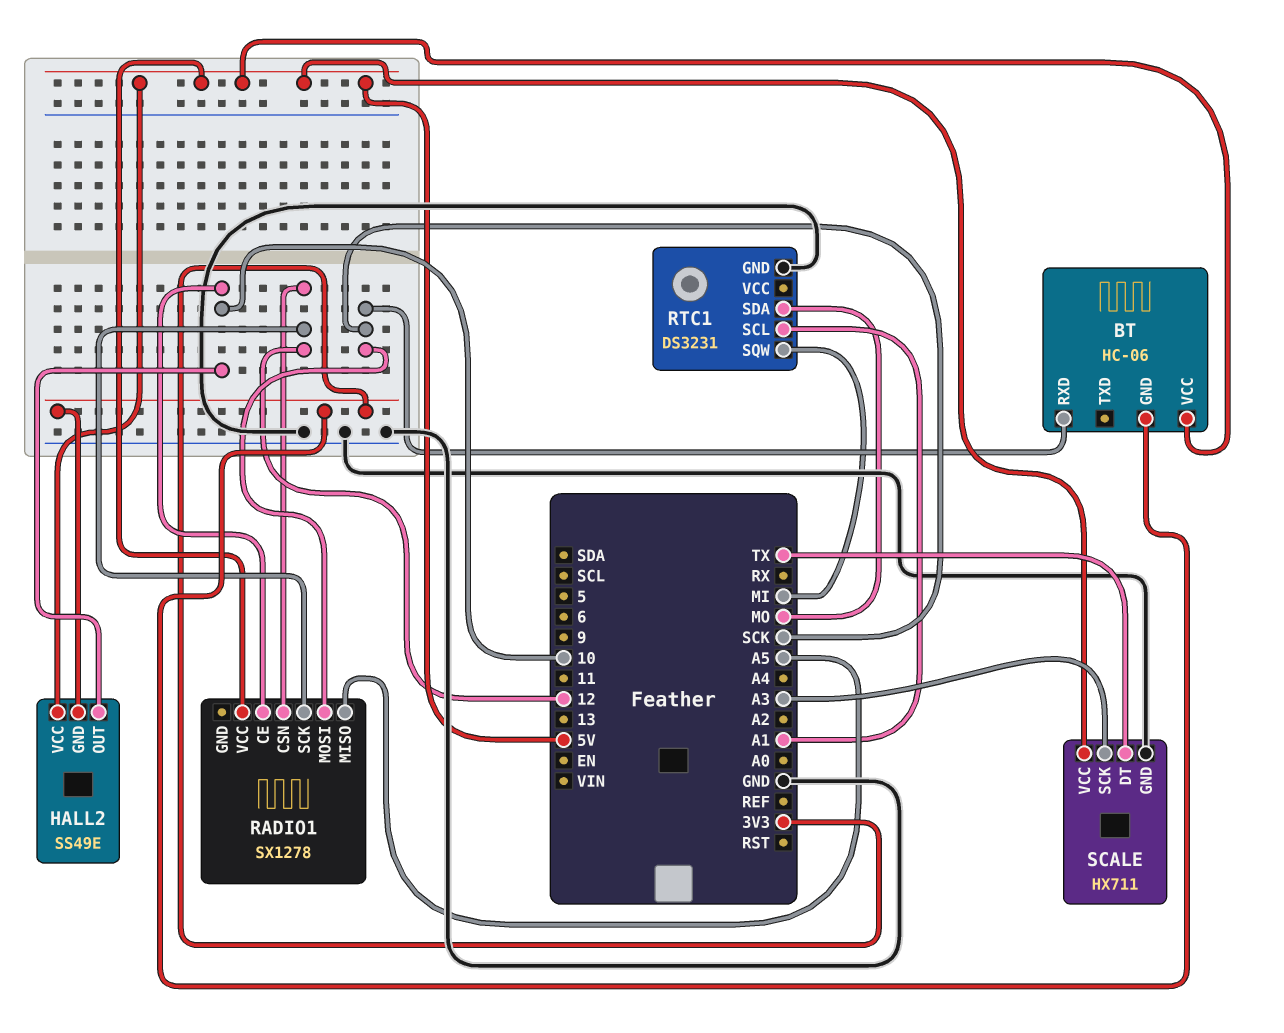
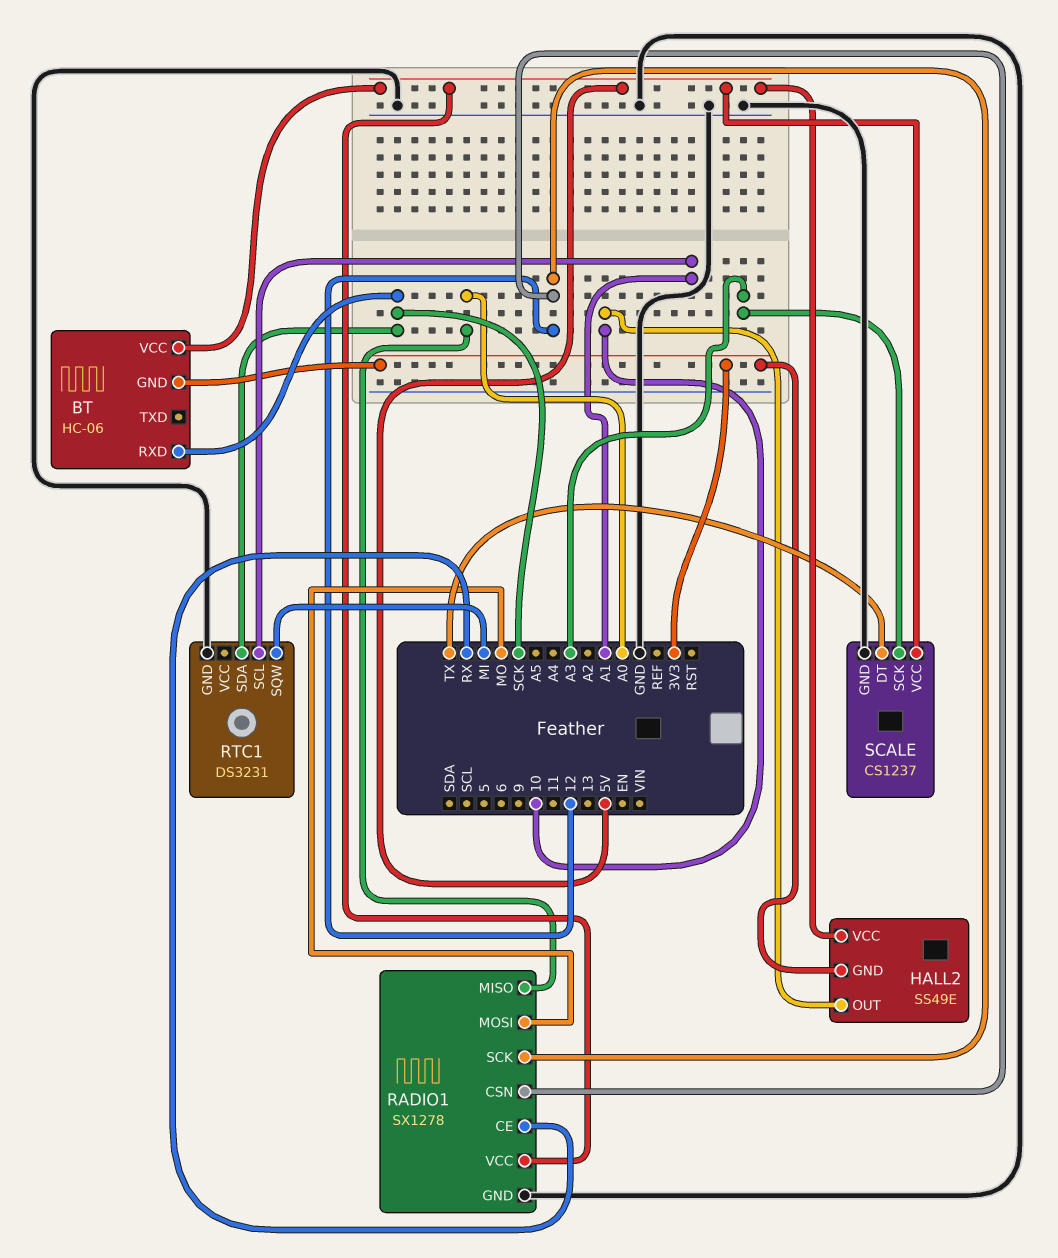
RADIO1 pin CE: 10 -> RX
RADIO1 pin GND: none -> GND
RADIO1 pin MISO: A5 -> A0
RADIO1 pin MOSI: SCK -> MO
RTC1 pin SDA: MO -> SCK
SCALE: HX711 -> CS1237

